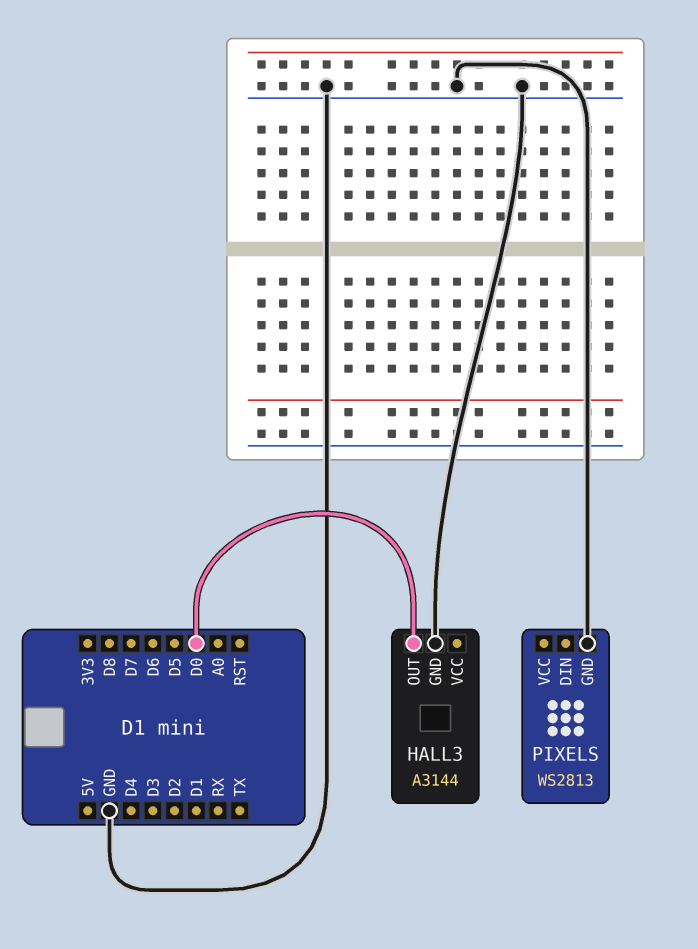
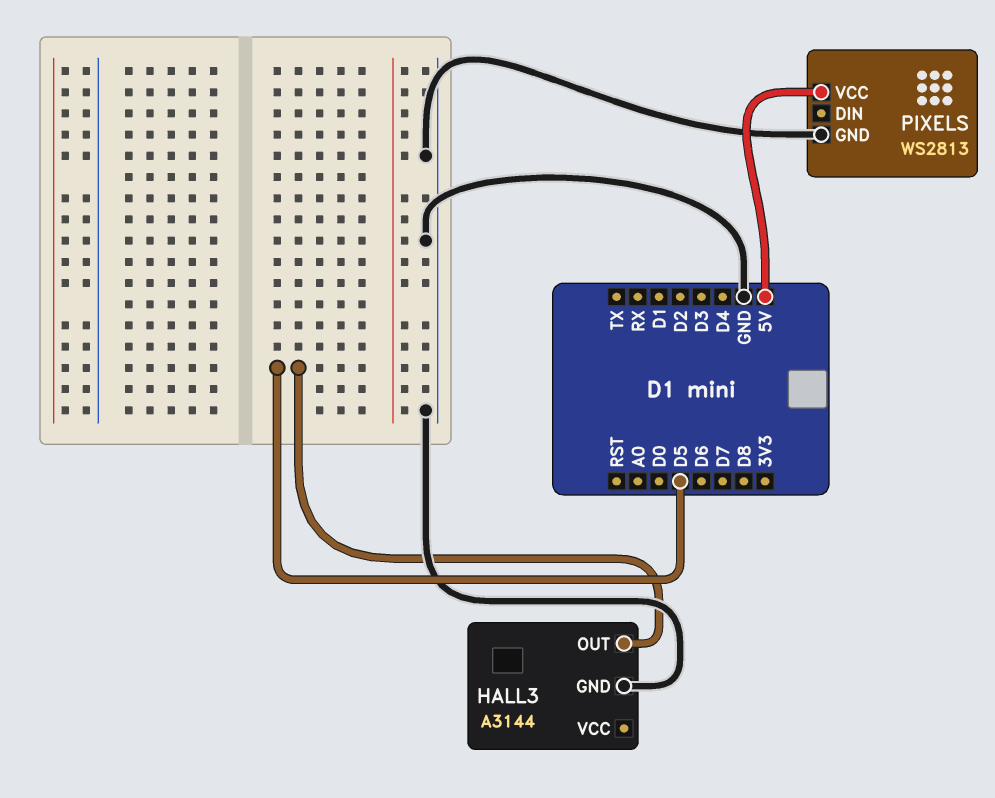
HALL3 pin OUT: D0 -> D5
PIXELS pin VCC: none -> 5V

